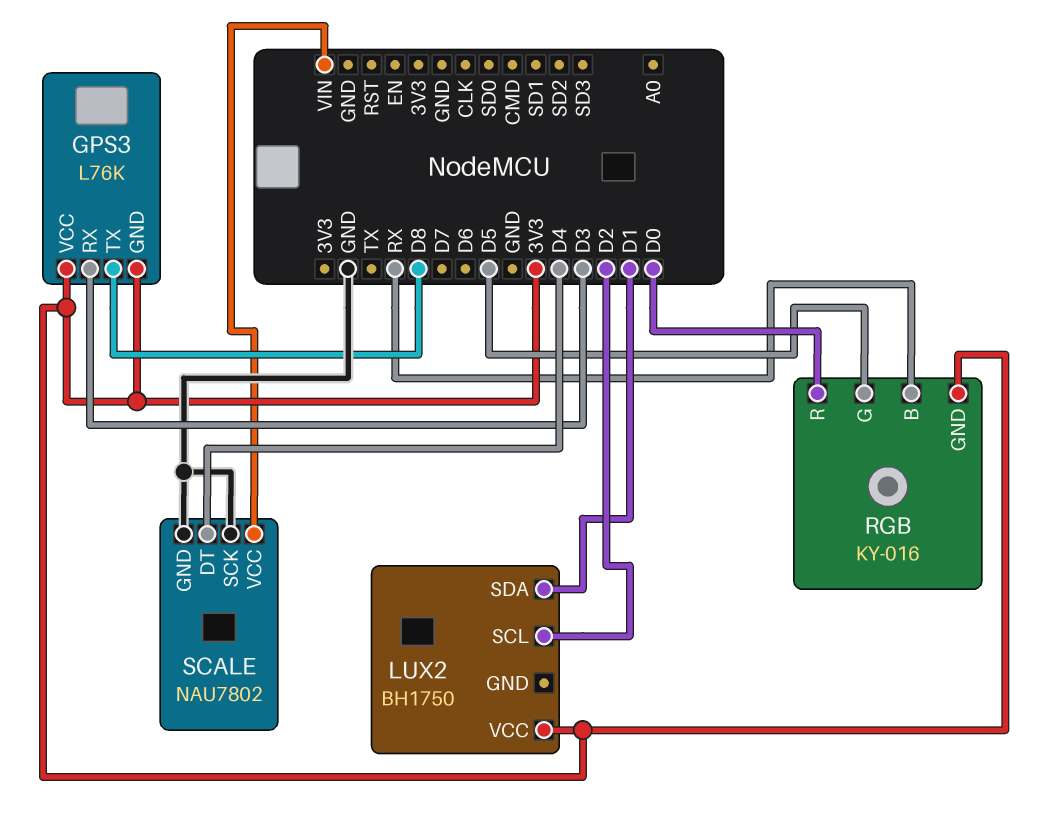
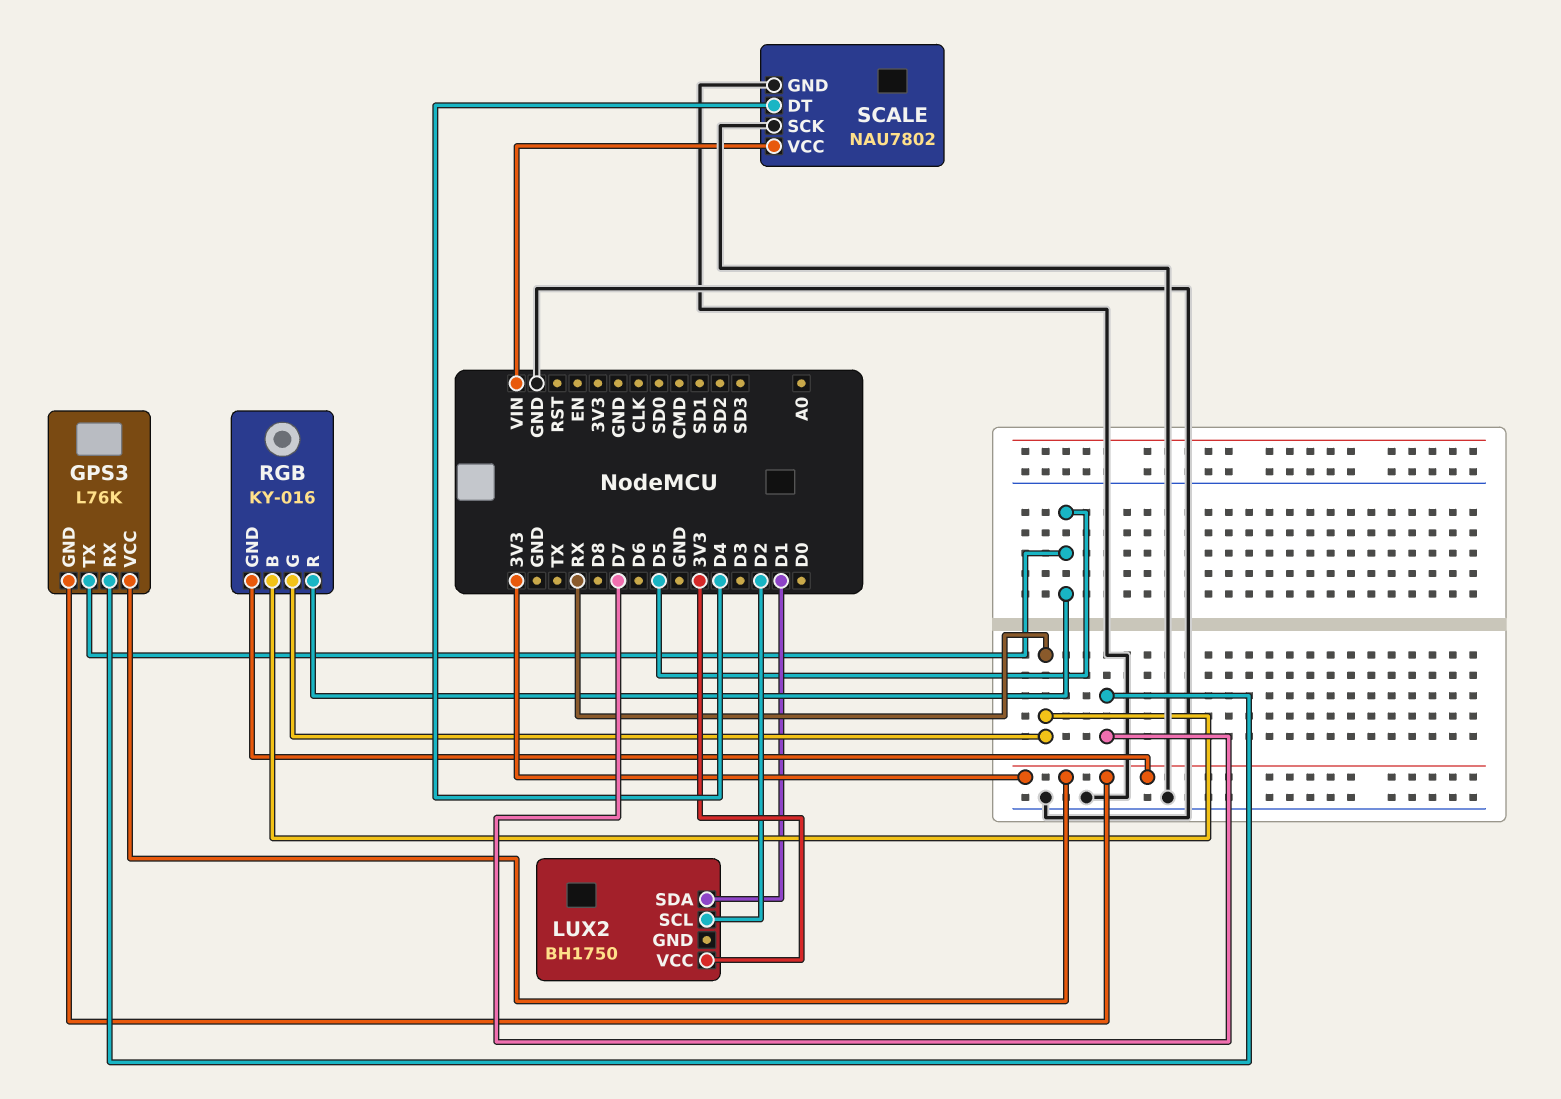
GPS3 pin RX: D3 -> D7
GPS3 pin TX: D8 -> D5
RGB pin G: D5 -> RX
RGB pin R: D0 -> D5

